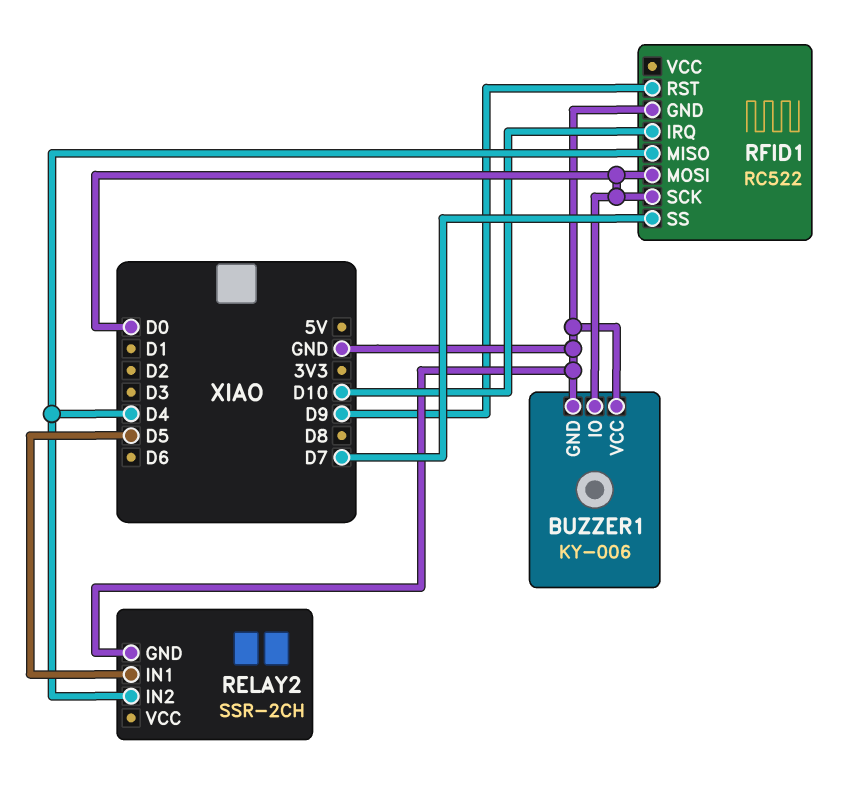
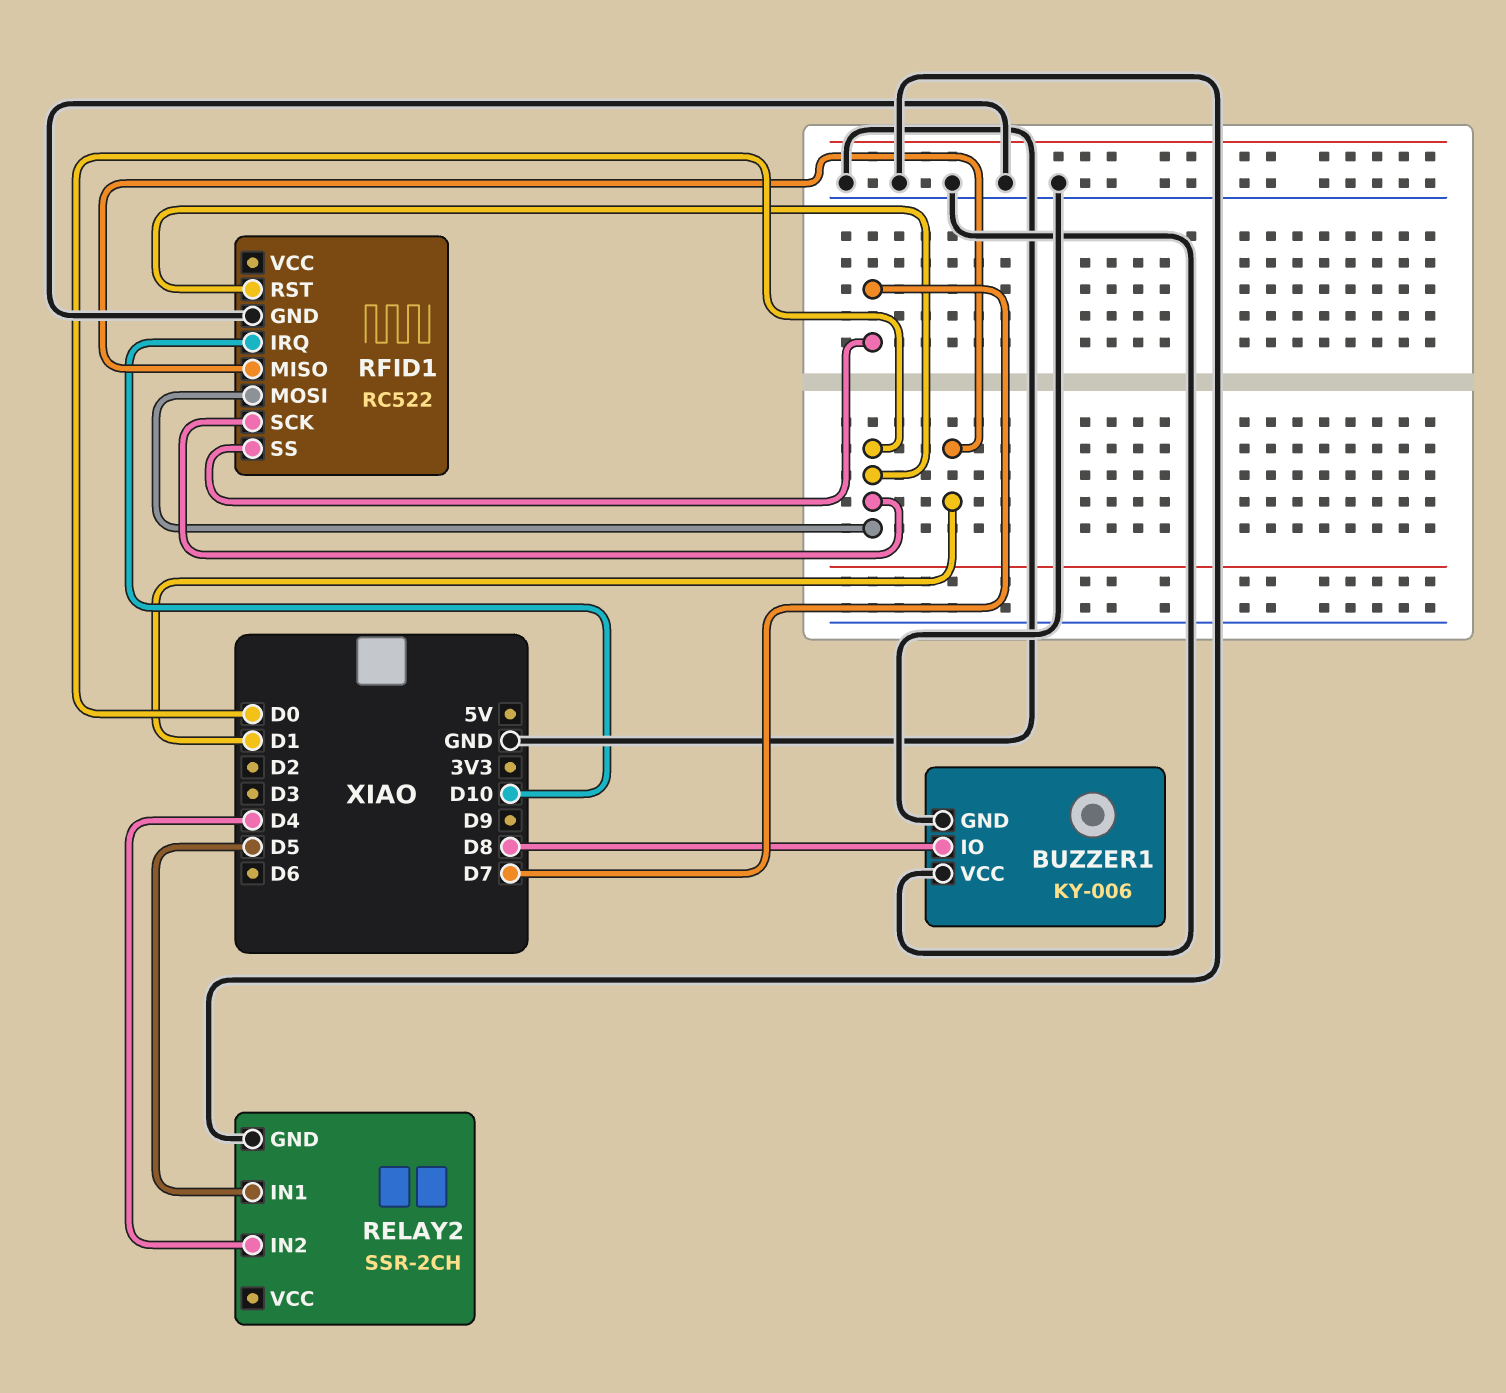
BUZZER1 pin IO: D0 -> D8
RFID1 pin MISO: D4 -> D1
RFID1 pin RST: D9 -> D0

